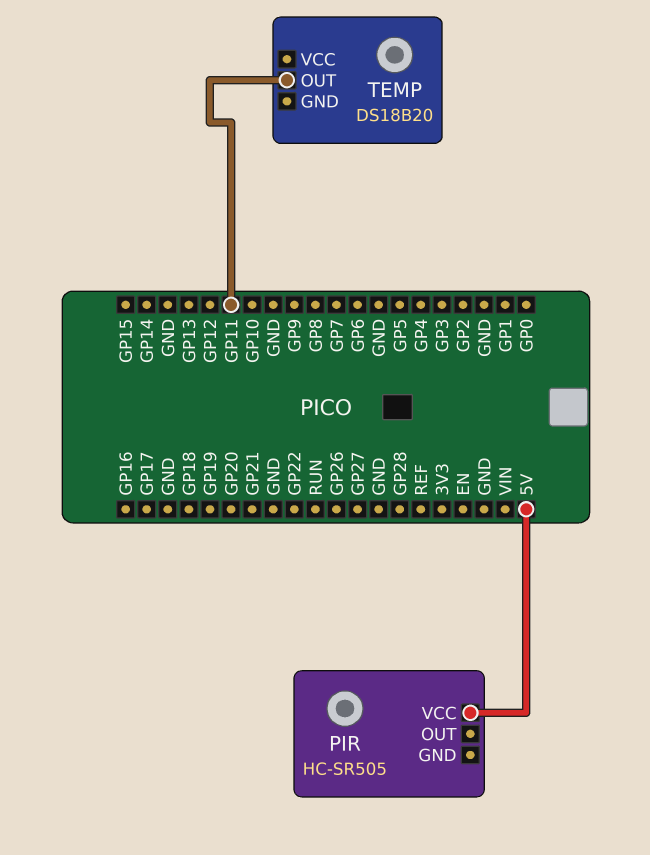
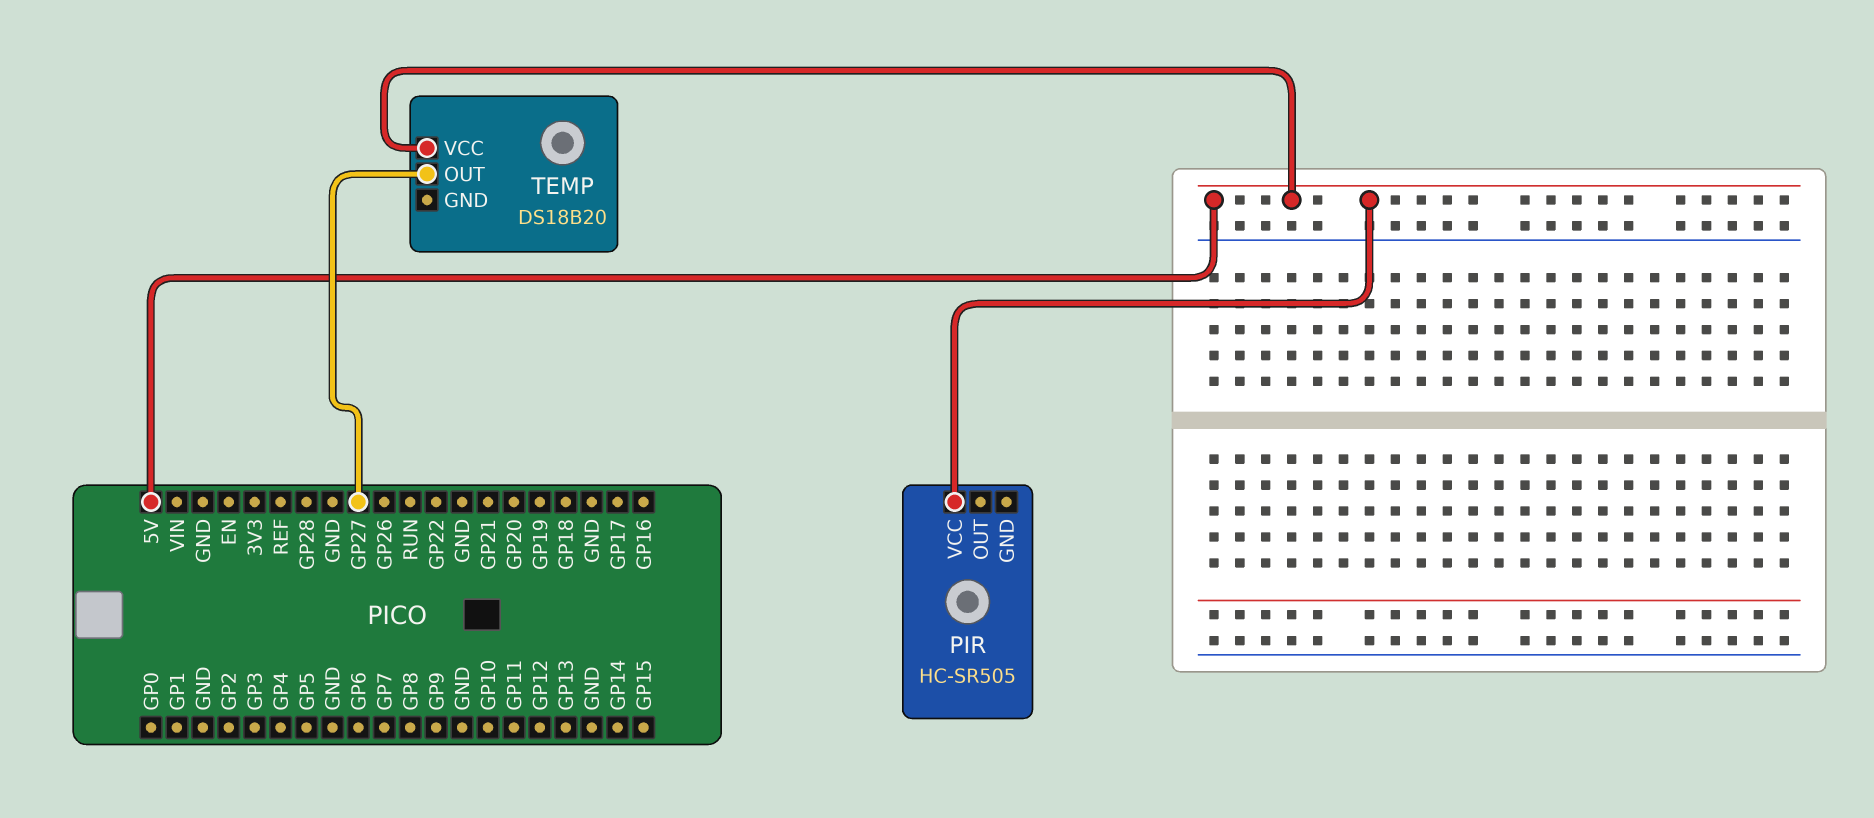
TEMP pin OUT: GP11 -> GP27
TEMP pin VCC: none -> 5V

